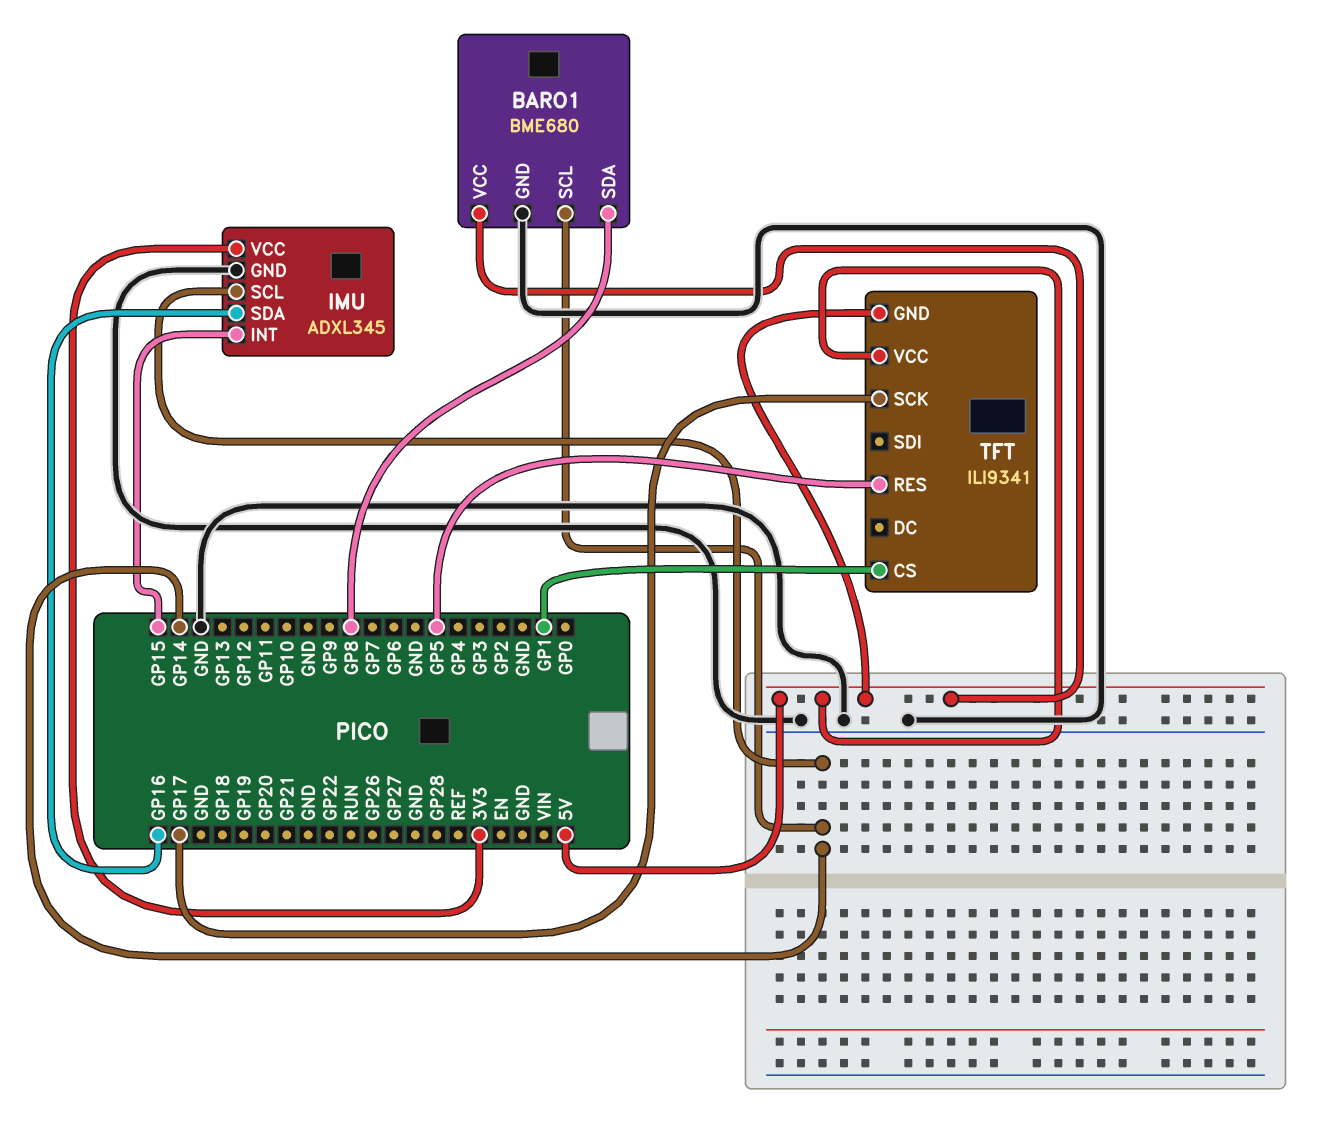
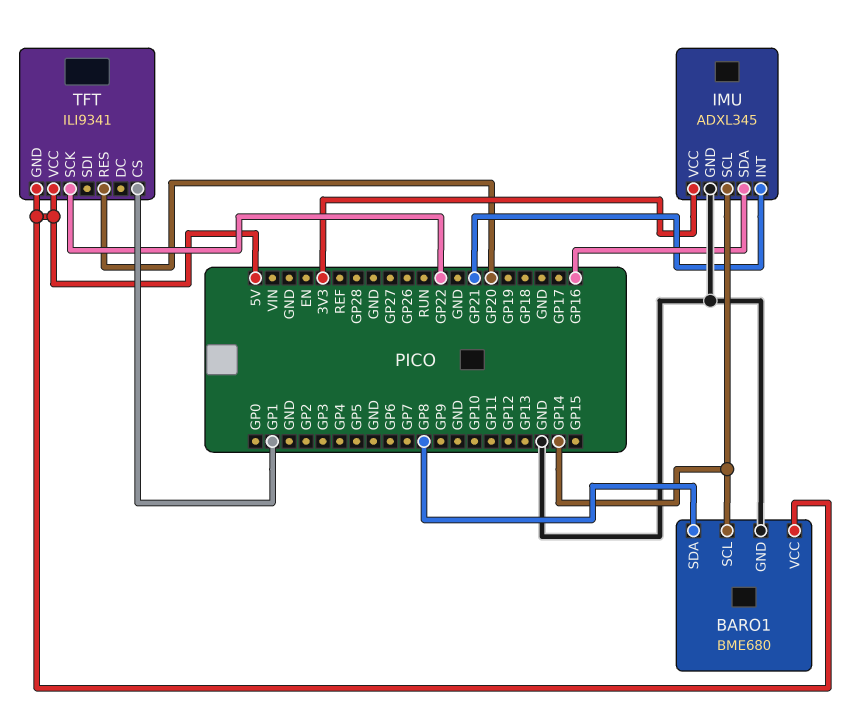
IMU pin INT: GP15 -> GP21
TFT pin RES: GP5 -> GP20
TFT pin SCK: GP17 -> GP22

